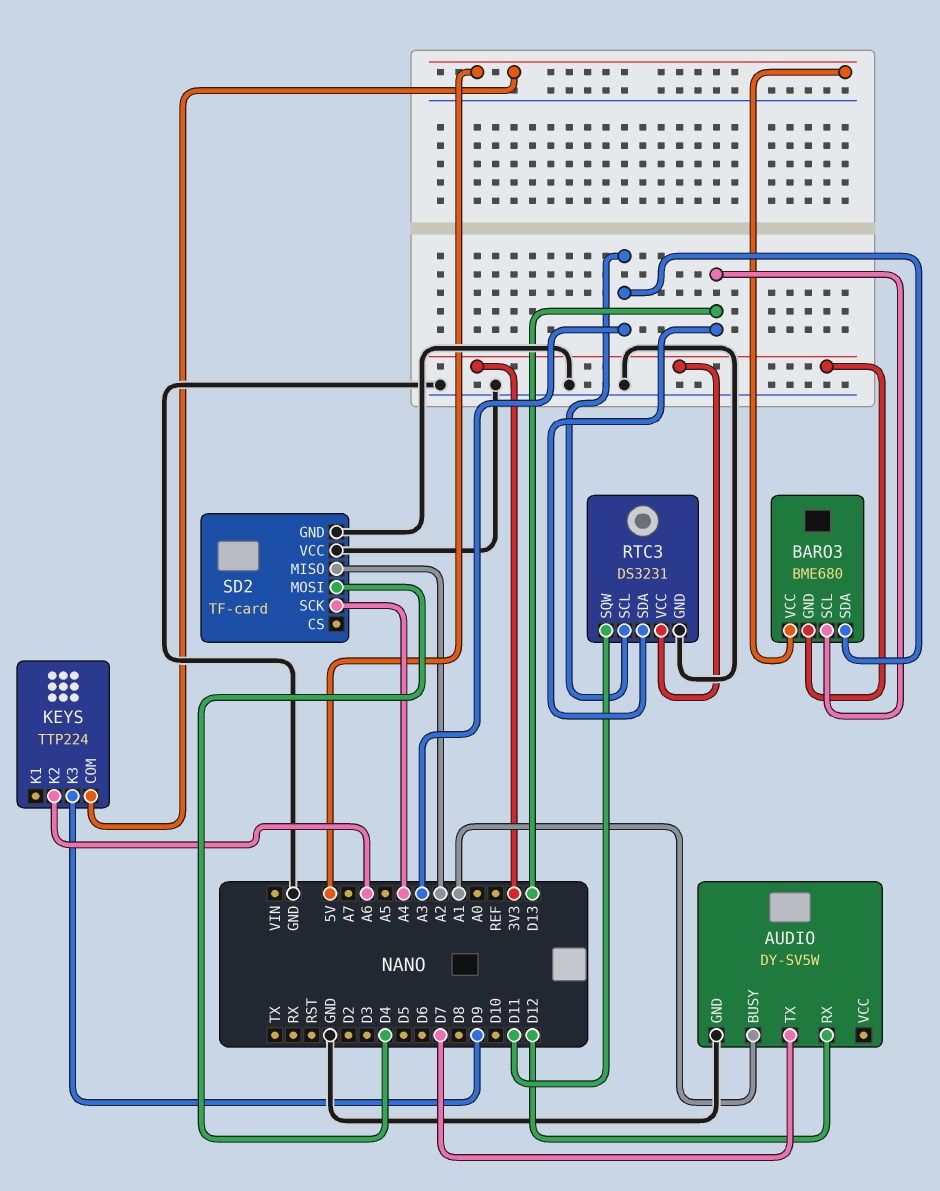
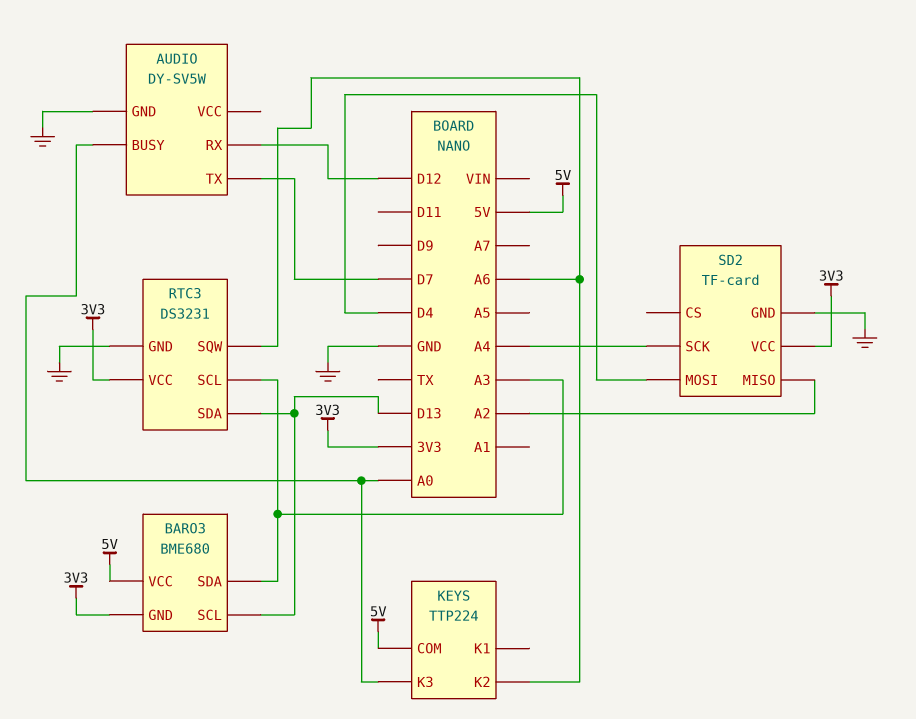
AUDIO pin BUSY: A1 -> A0
KEYS pin K3: D9 -> A0
RTC3 pin SQW: D11 -> A6
SD2 pin VCC: GND -> 3V3

